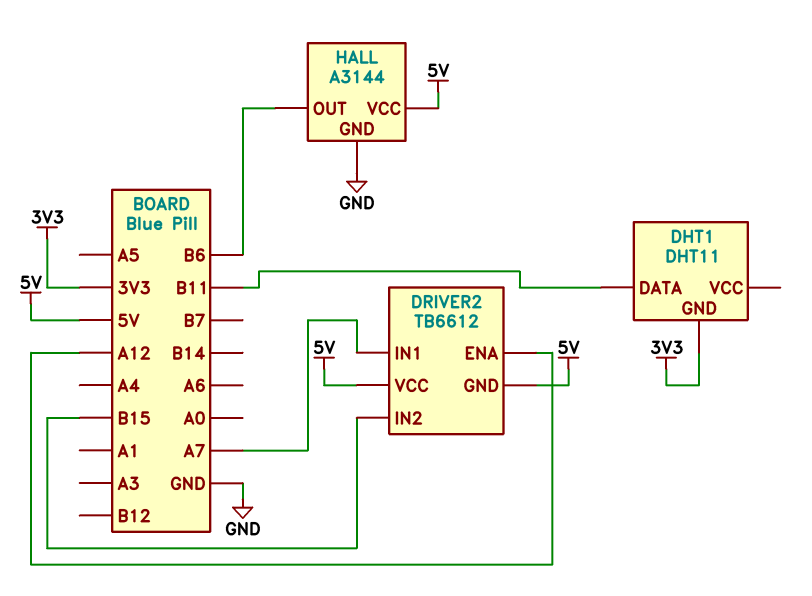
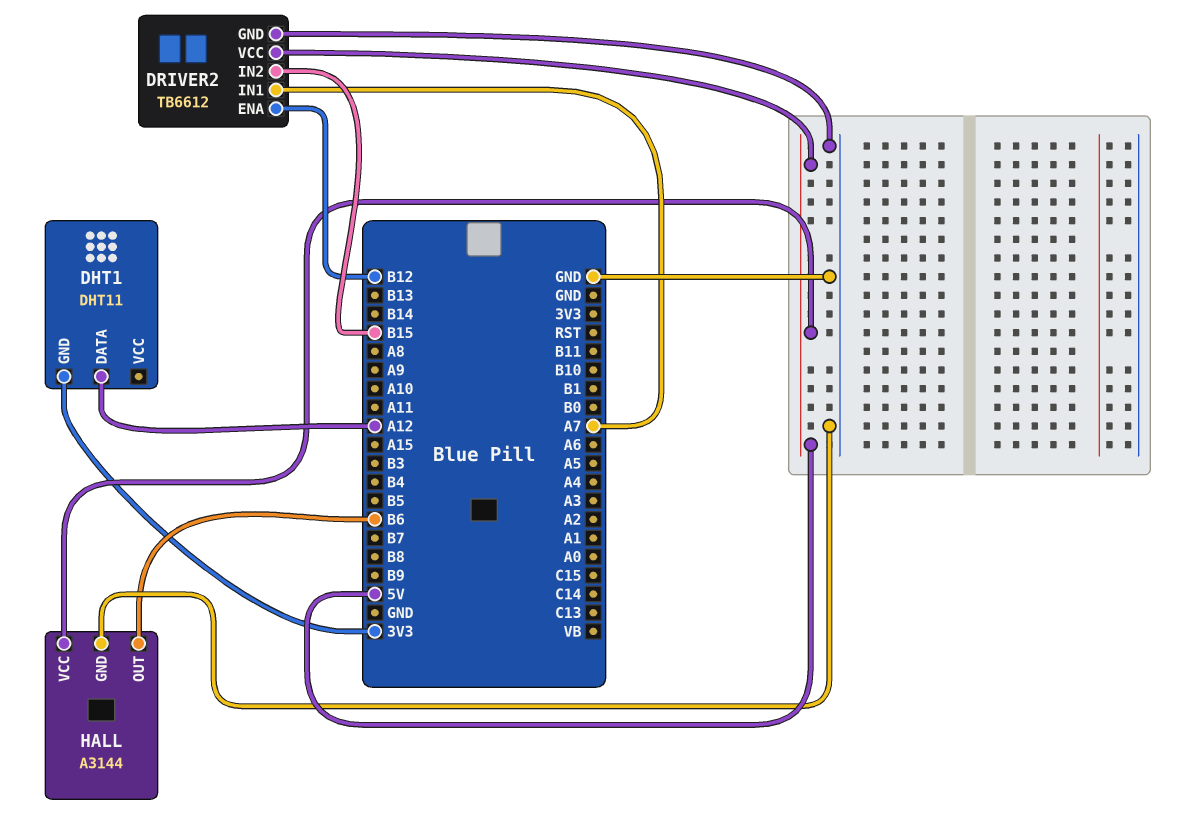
DHT1 pin DATA: B11 -> A12
DRIVER2 pin ENA: A12 -> B12
DRIVER2 pin GND: 5V -> GND

